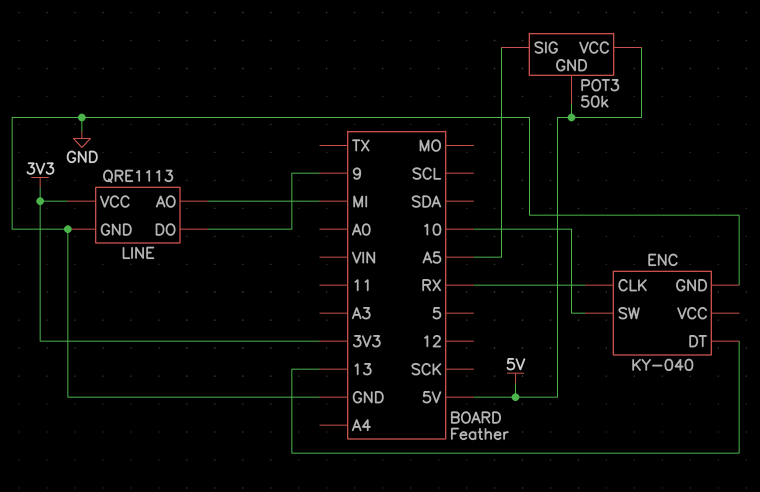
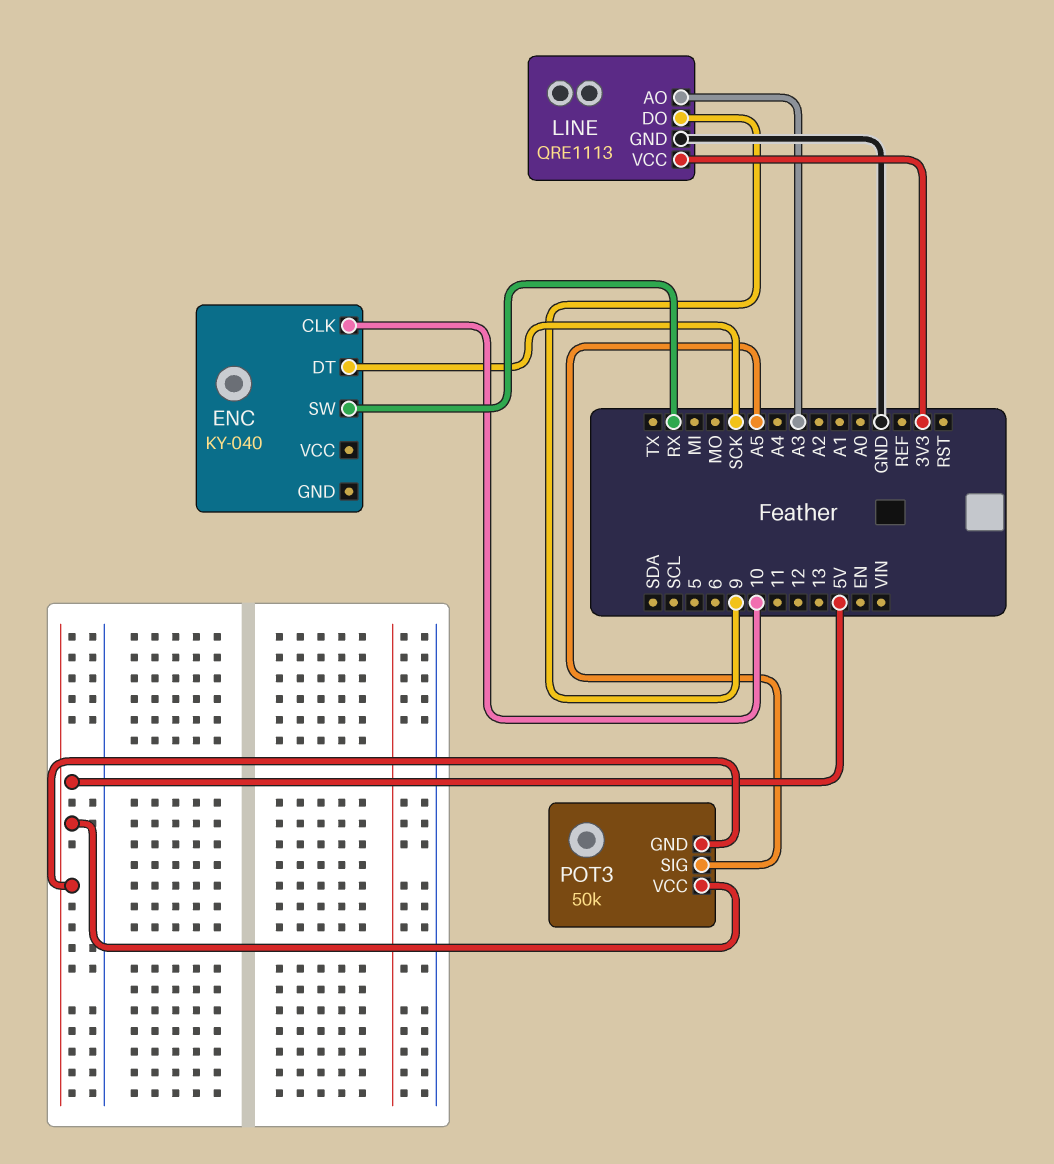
ENC pin CLK: RX -> 10
ENC pin DT: 13 -> SCK
ENC pin GND: GND -> none
ENC pin SW: 10 -> RX
LINE pin AO: MI -> A3

